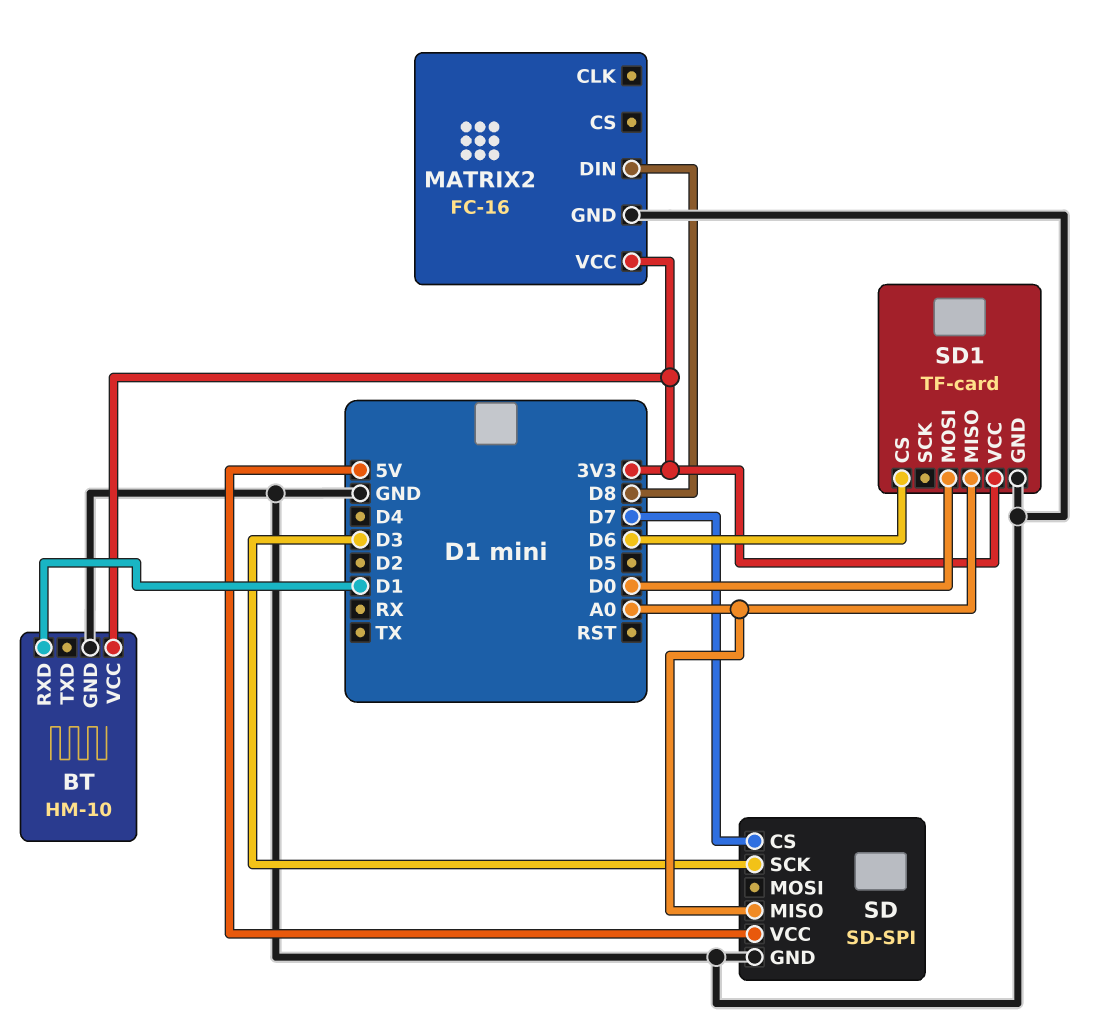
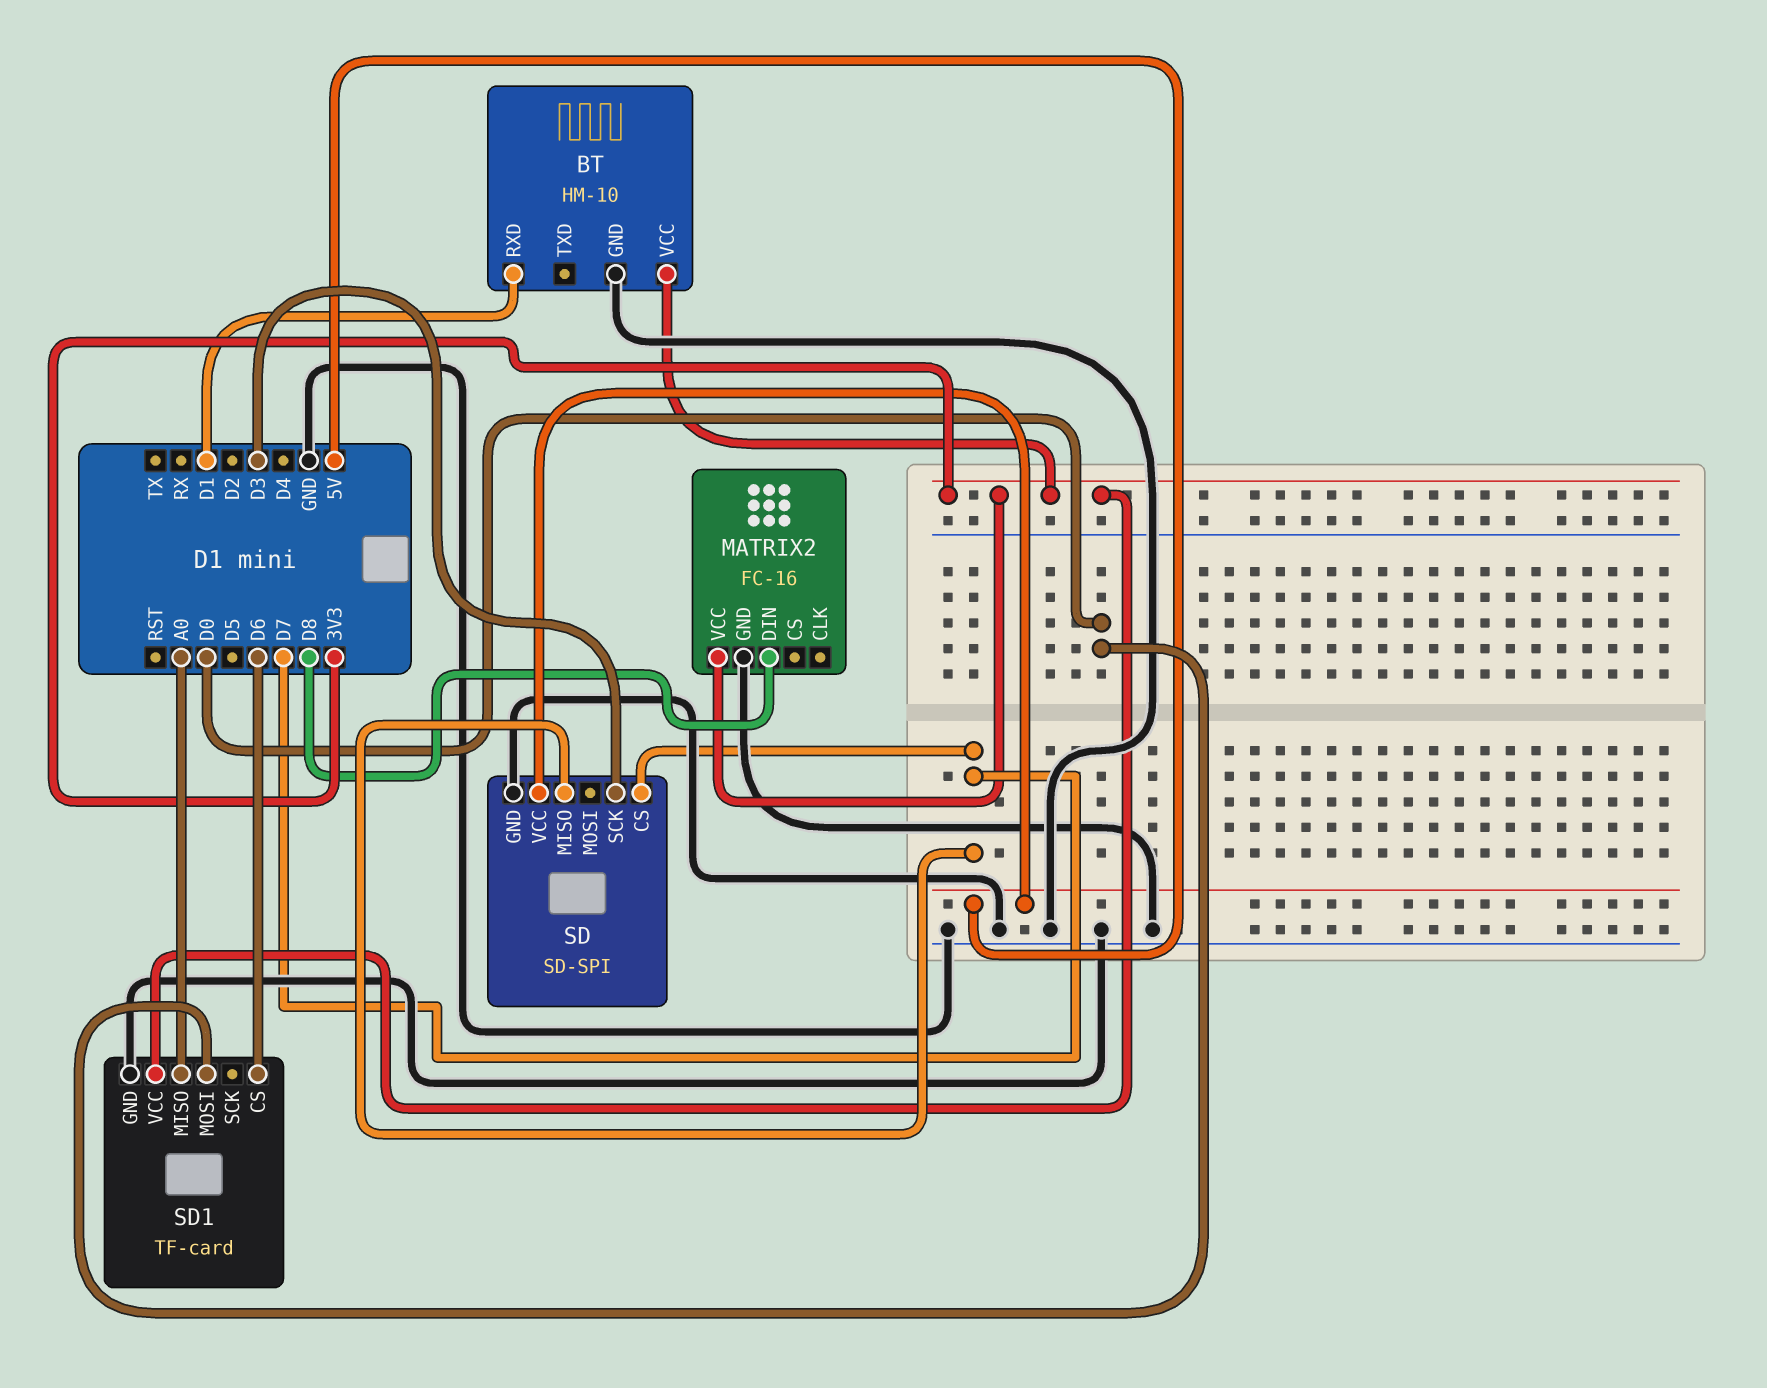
SD pin MISO: A0 -> D7

